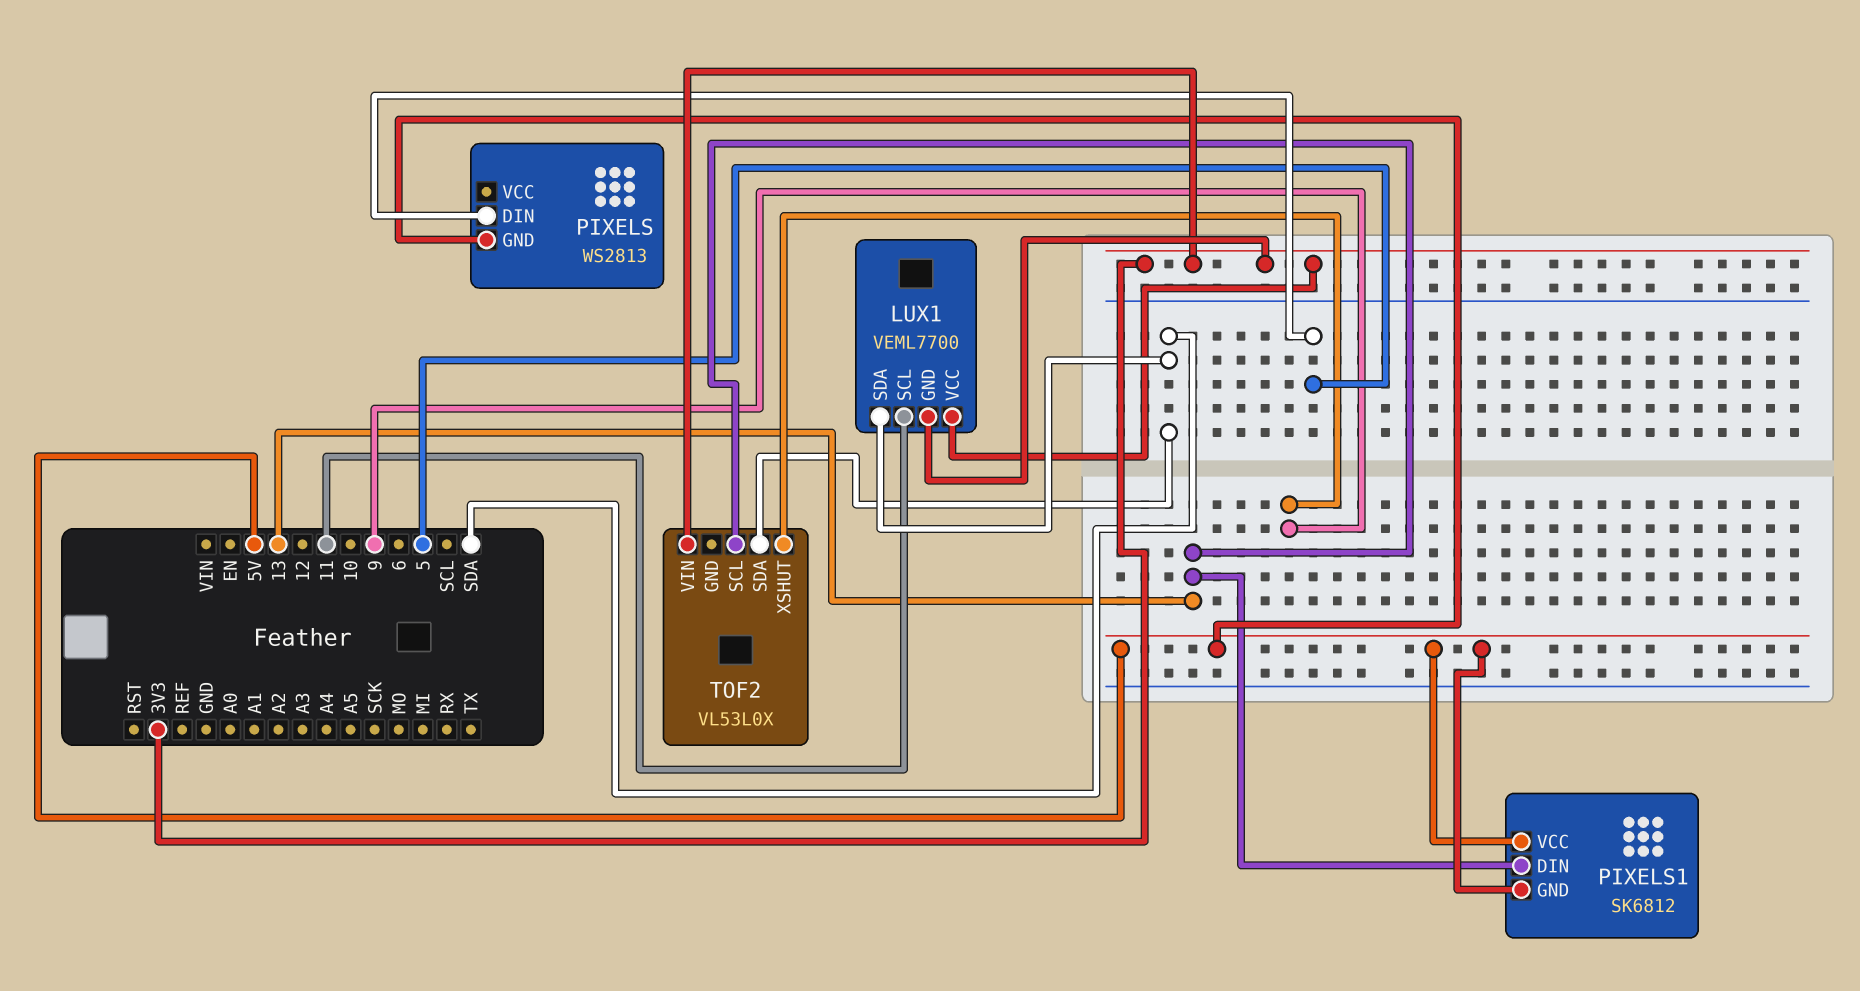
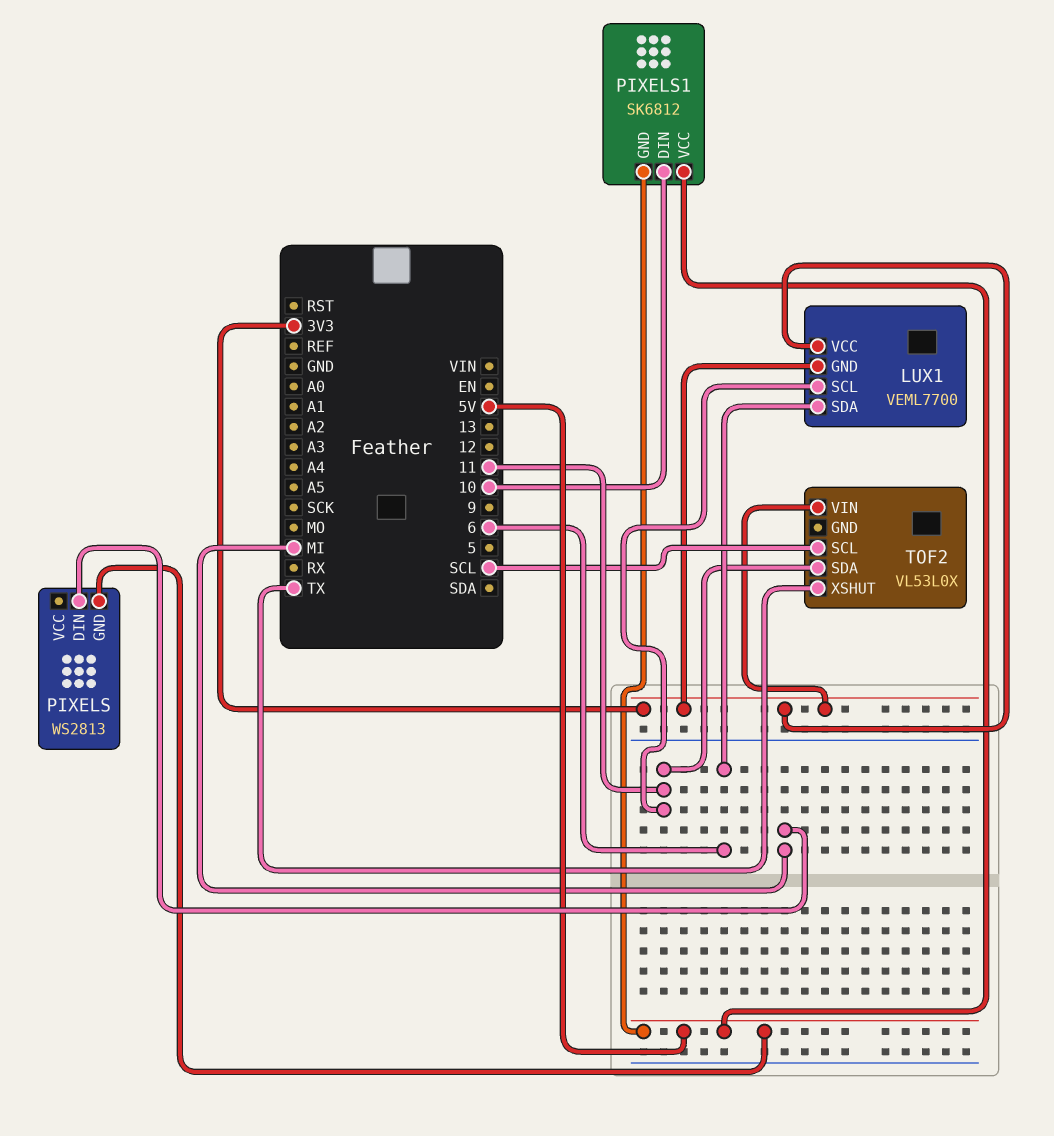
LUX1 pin SDA: SDA -> 6
PIXELS pin DIN: 5 -> MI
PIXELS1 pin DIN: 13 -> 10
TOF2 pin SCL: 13 -> SCL
TOF2 pin SDA: SDA -> 11
TOF2 pin XSHUT: 9 -> TX

